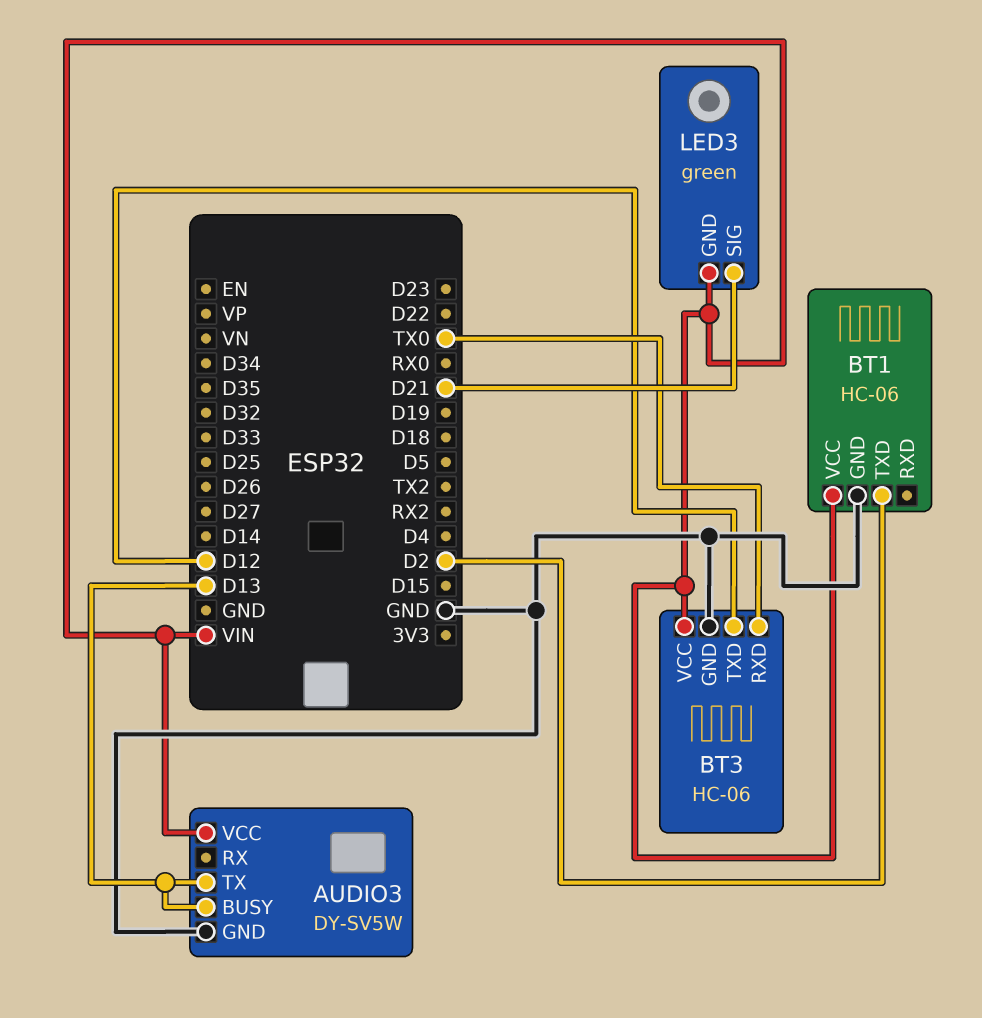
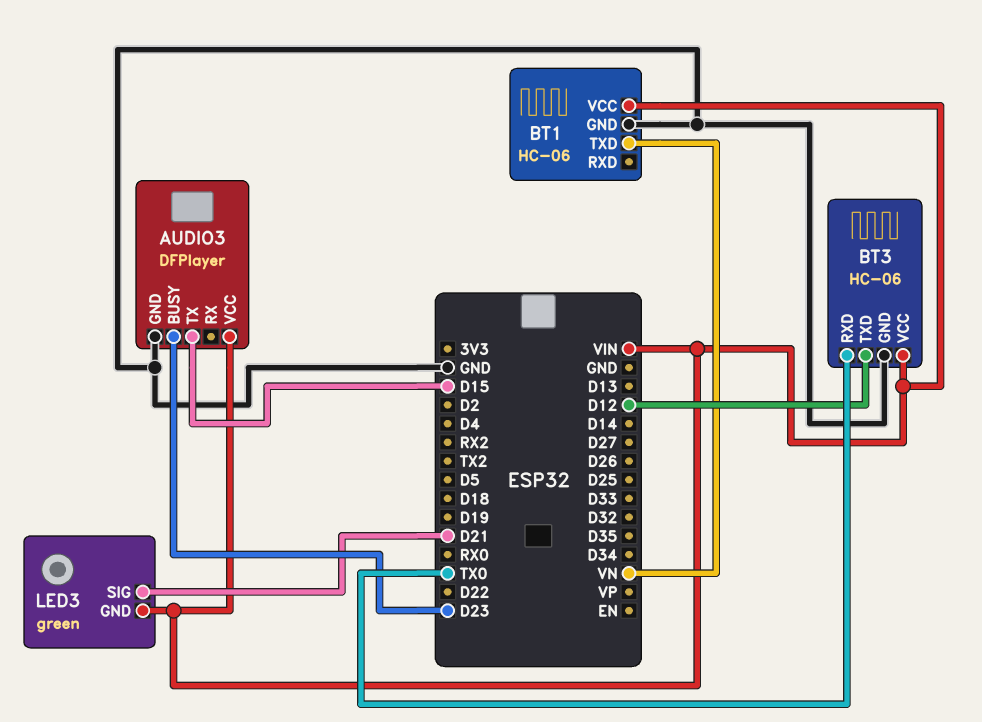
AUDIO3: DY-SV5W -> DFPlayer
AUDIO3 pin BUSY: D13 -> D23
AUDIO3 pin TX: D13 -> D15
BT1 pin TXD: D2 -> VN

